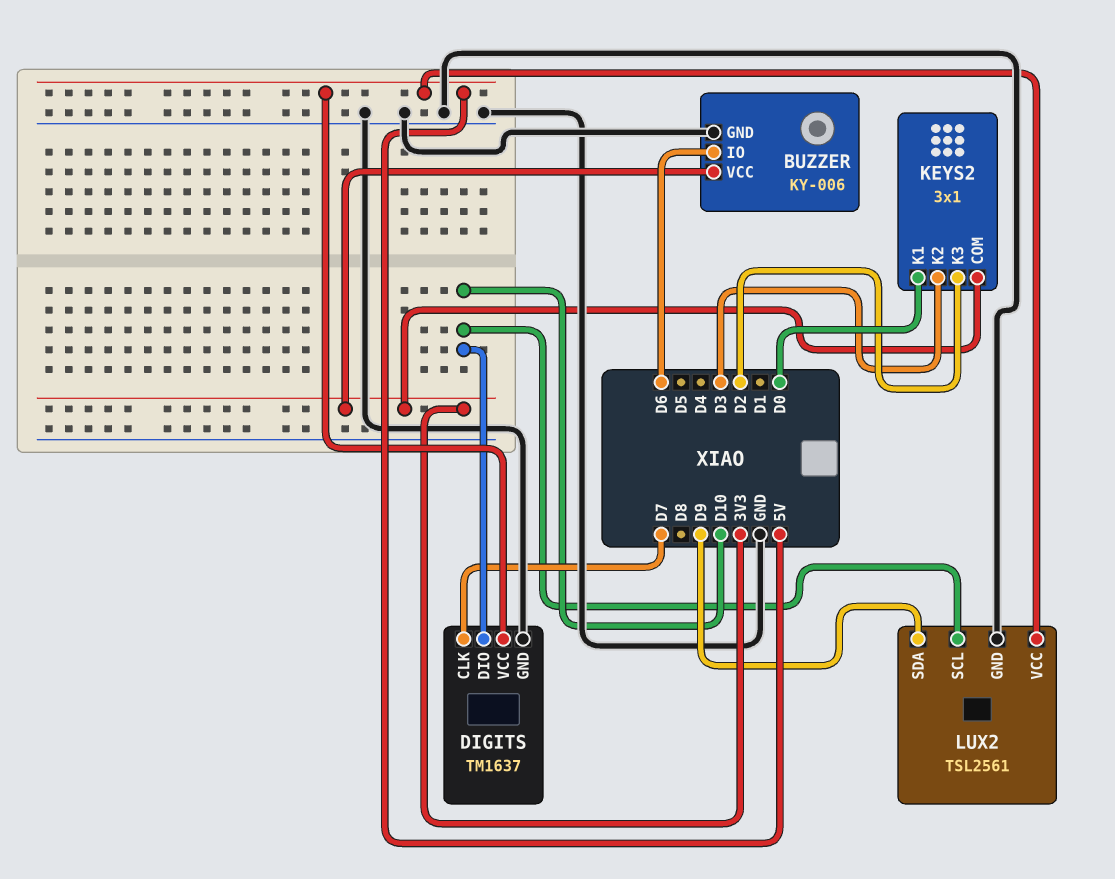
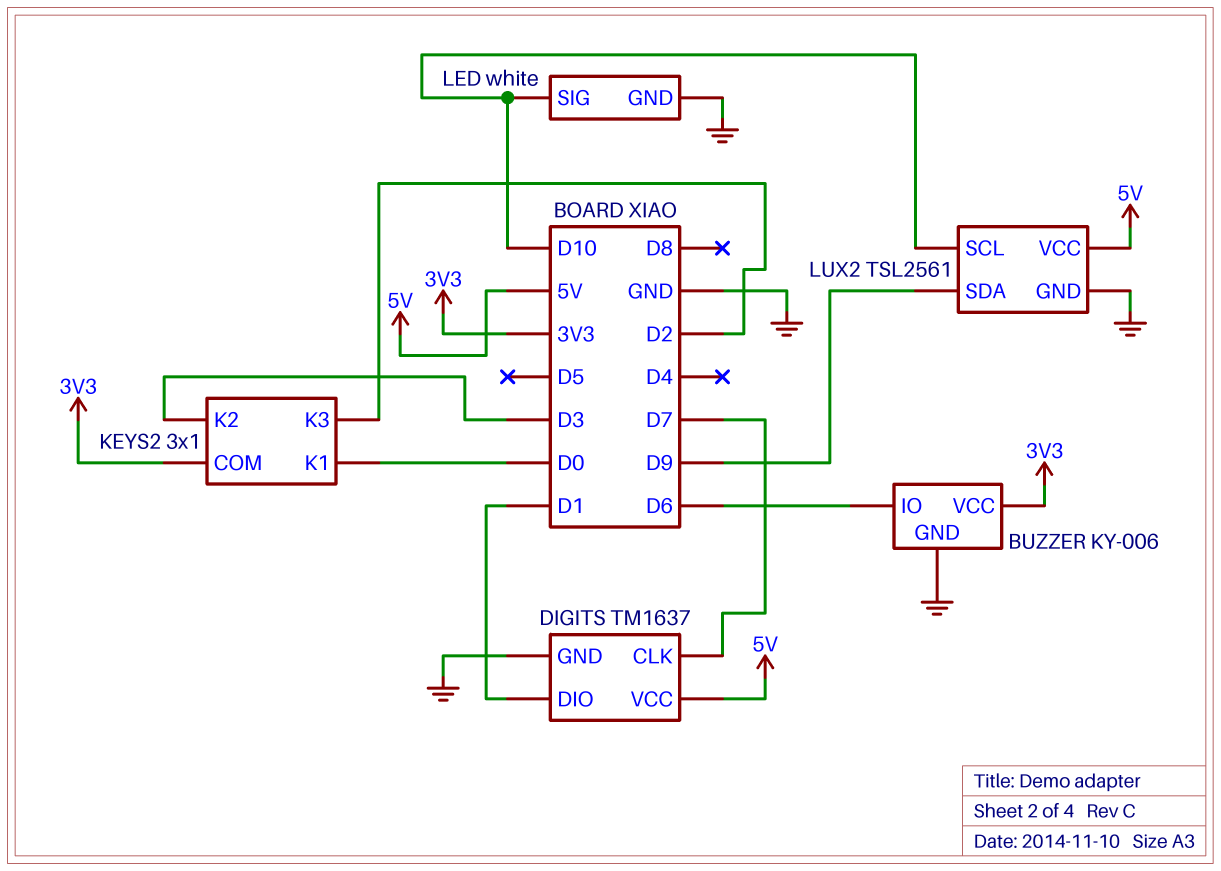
DIGITS pin DIO: D10 -> D1
LED: none -> white
LED pin GND: none -> GND
LED pin SIG: none -> D10

